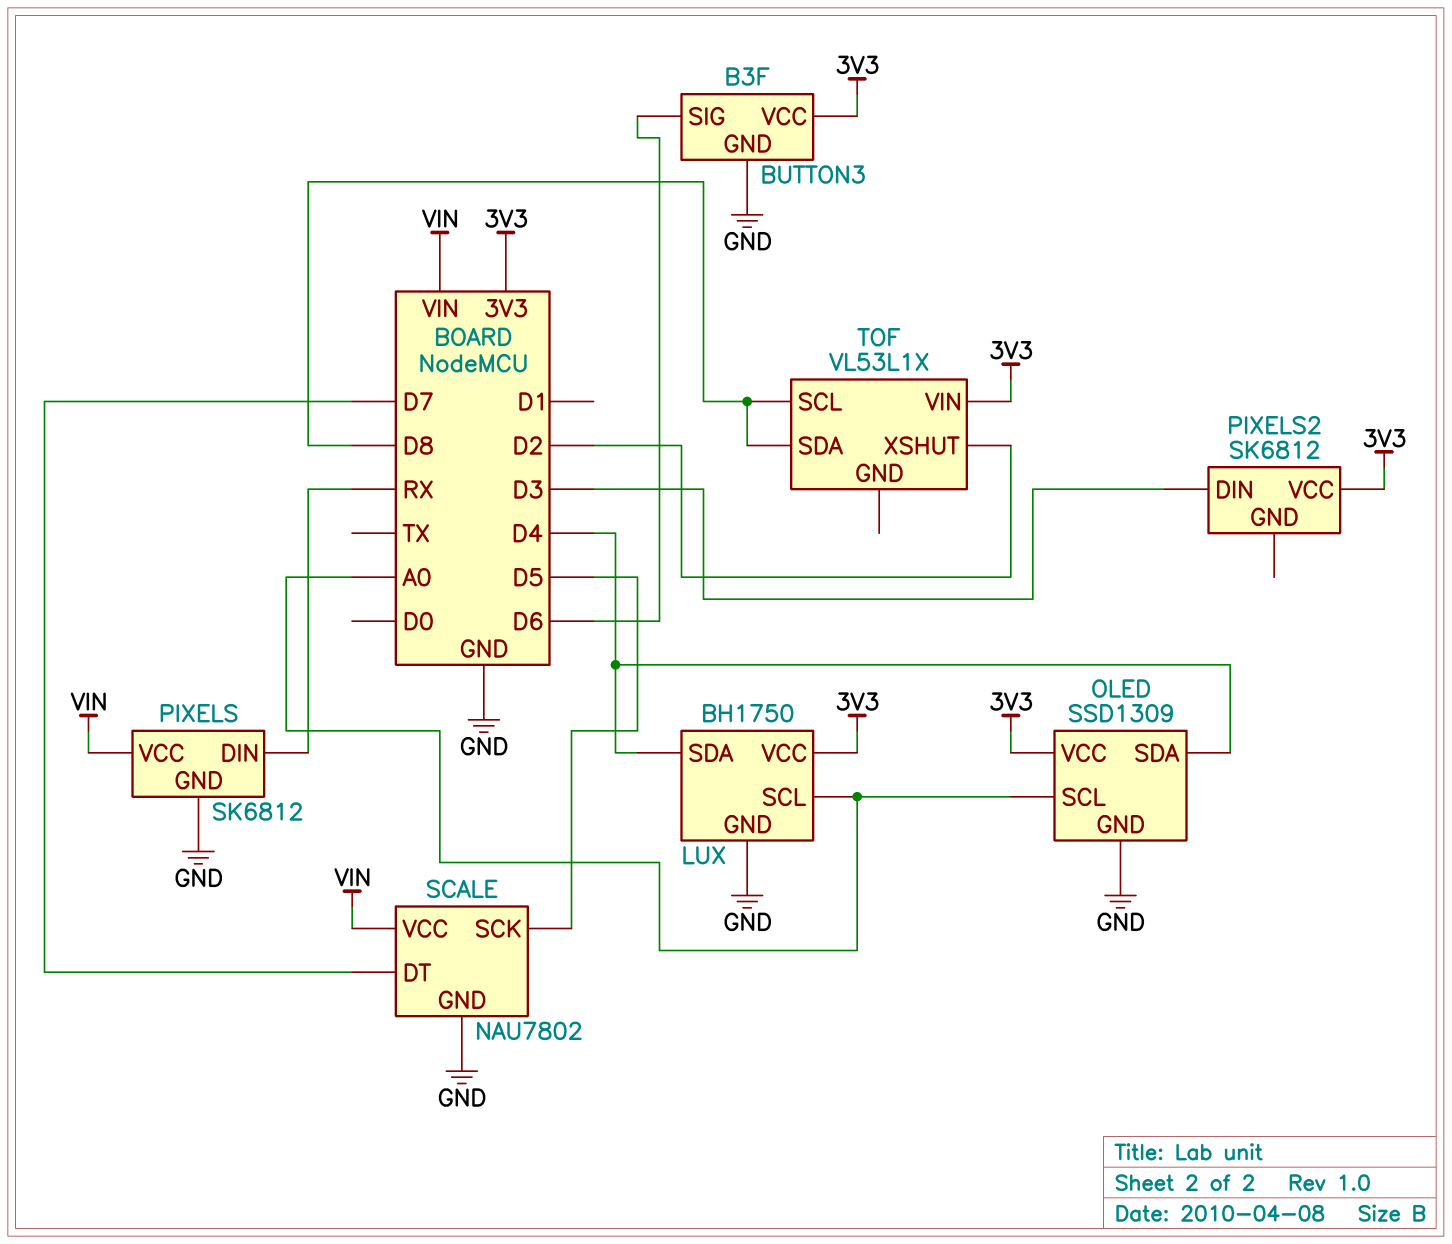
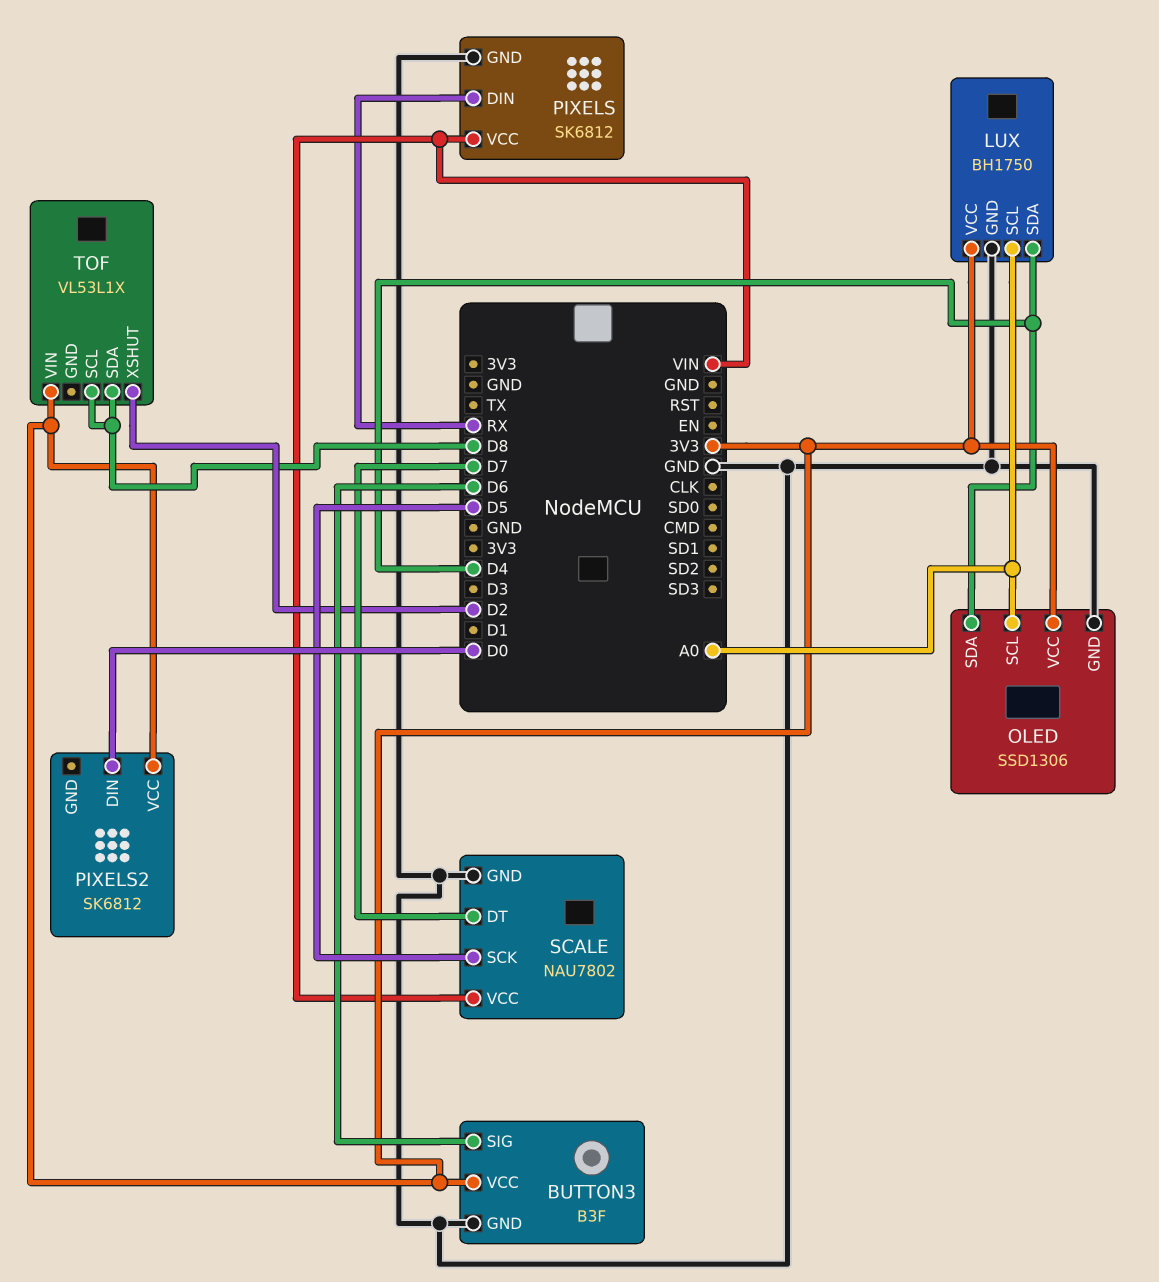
OLED: SSD1309 -> SSD1306
PIXELS2 pin DIN: D3 -> D0

